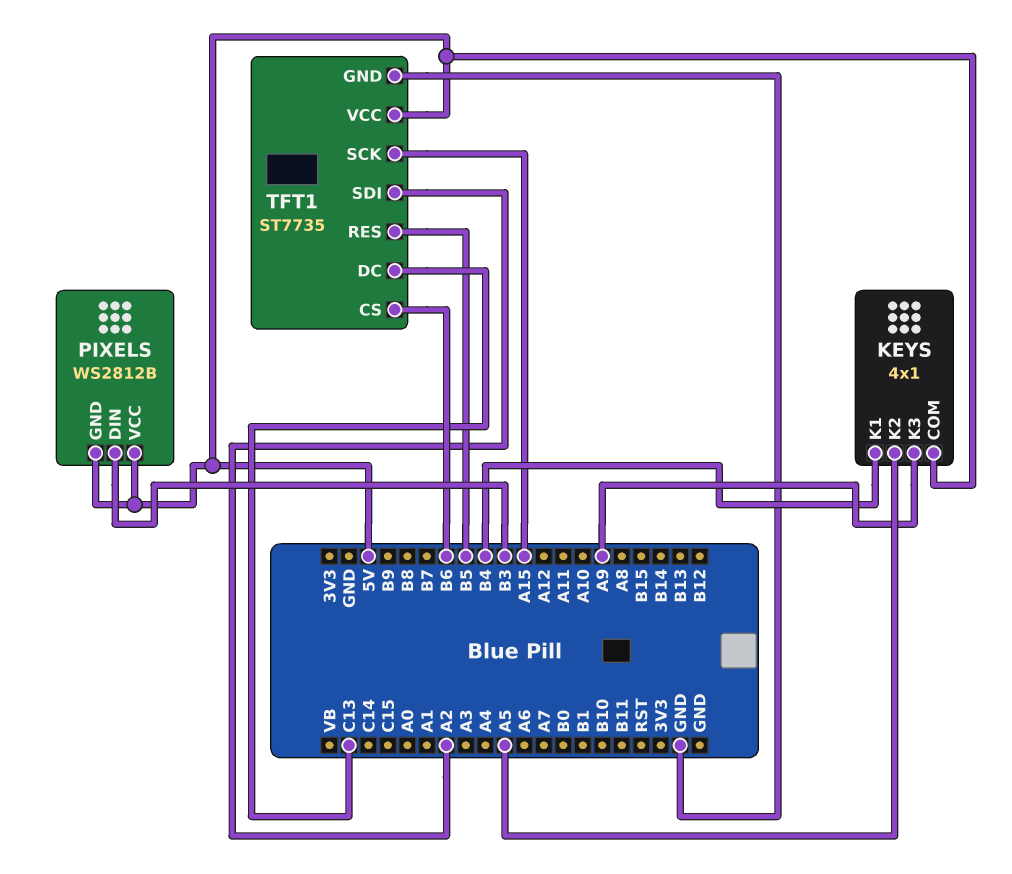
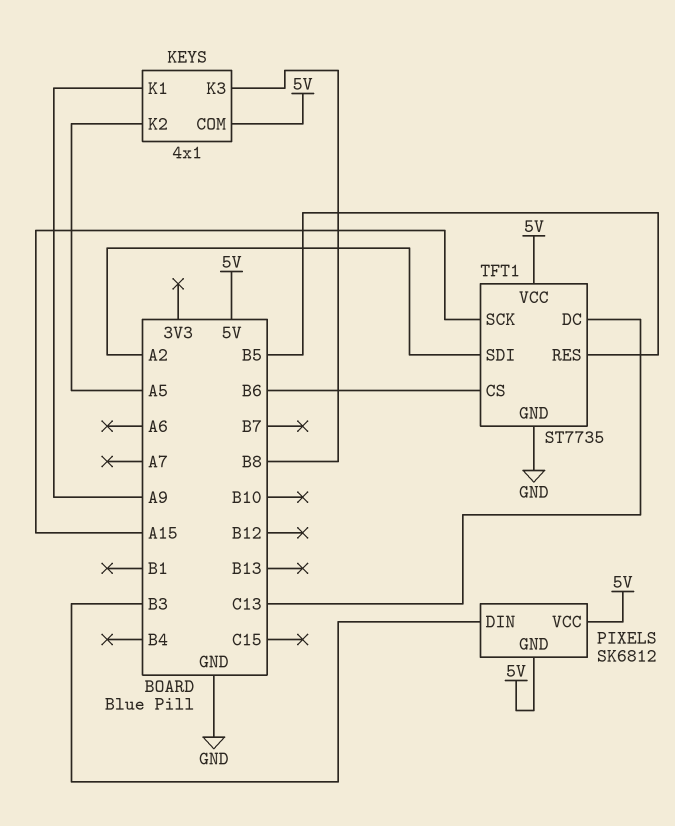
KEYS pin K1: B4 -> A9
KEYS pin K3: A9 -> B8
PIXELS: WS2812B -> SK6812

